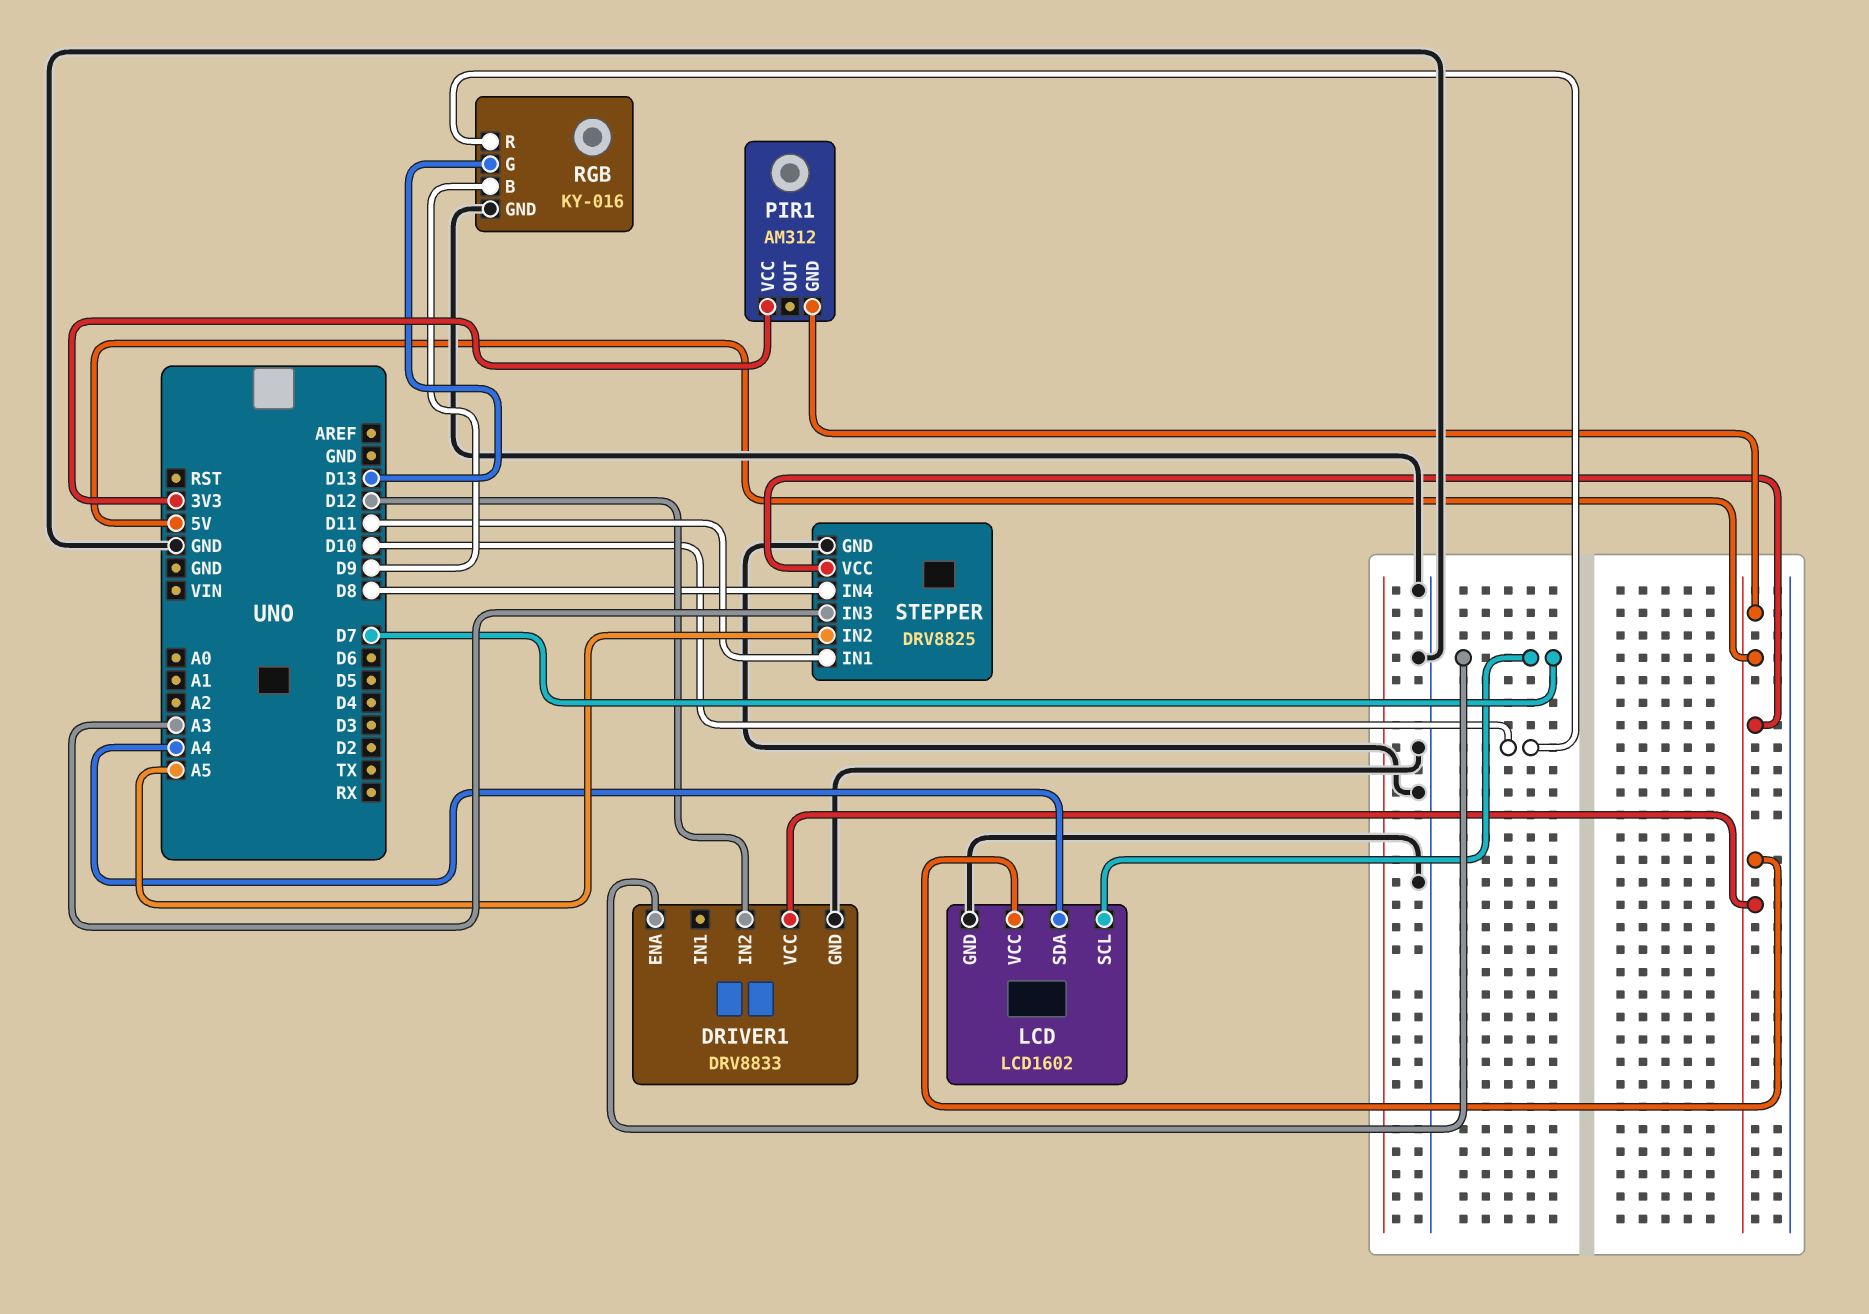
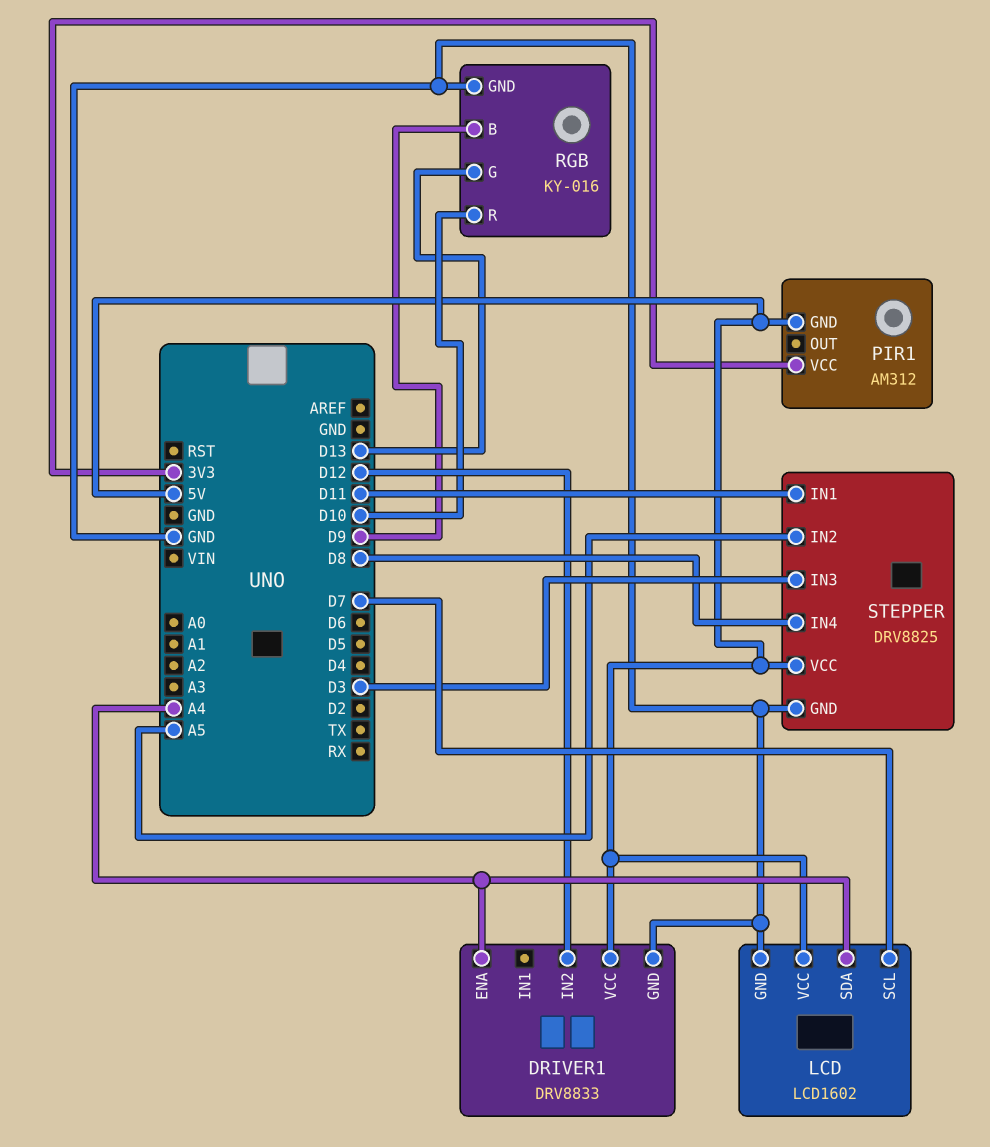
DRIVER1 pin ENA: D7 -> A4
STEPPER pin IN3: A3 -> D3

